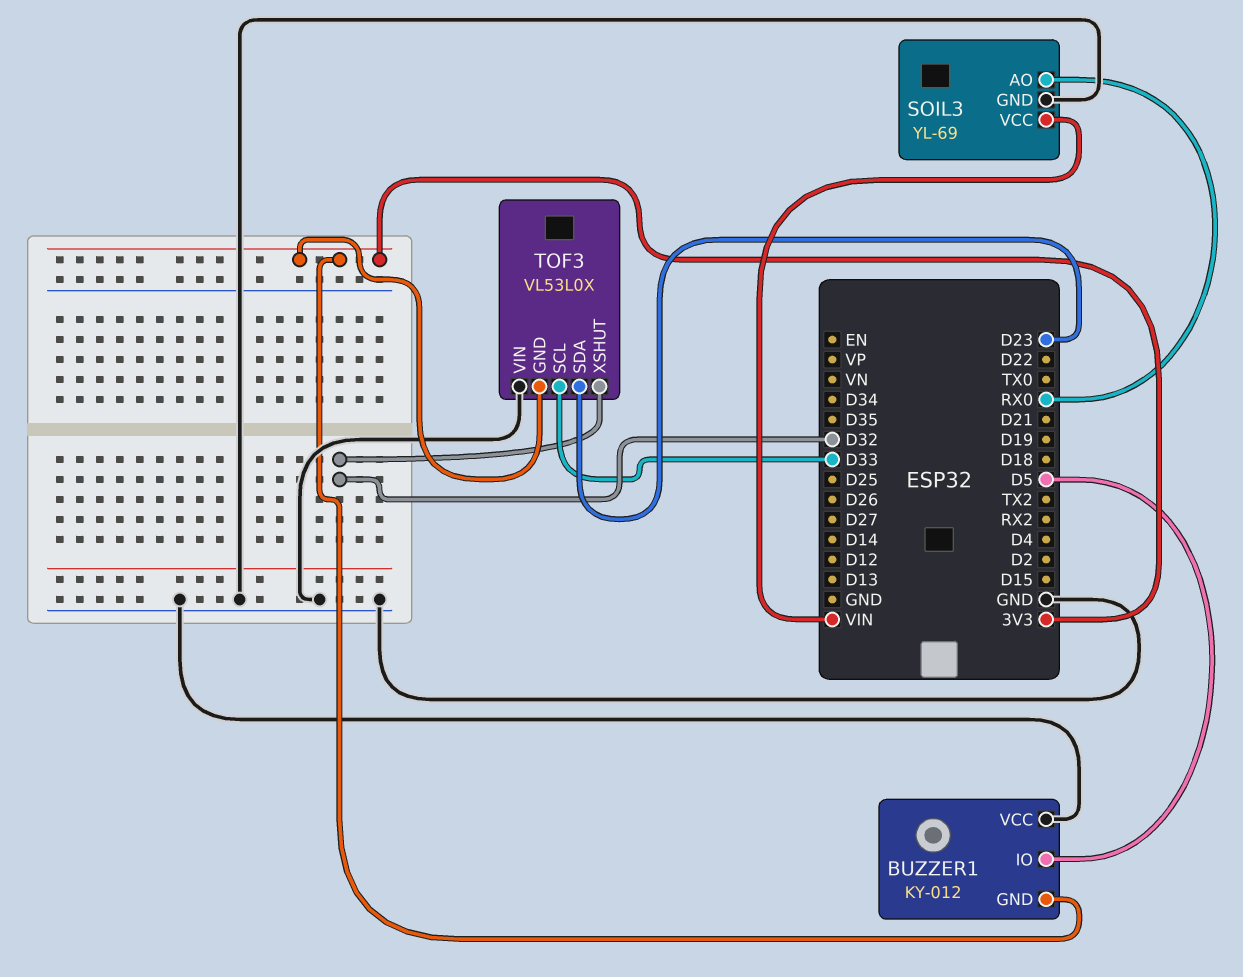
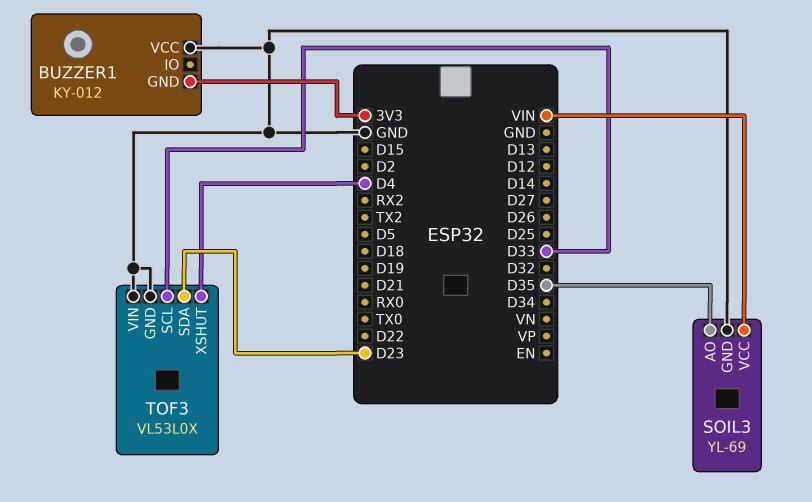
BUZZER1 pin IO: D5 -> none
SOIL3 pin AO: RX0 -> D35
TOF3 pin GND: 3V3 -> GND
TOF3 pin XSHUT: D32 -> D4

